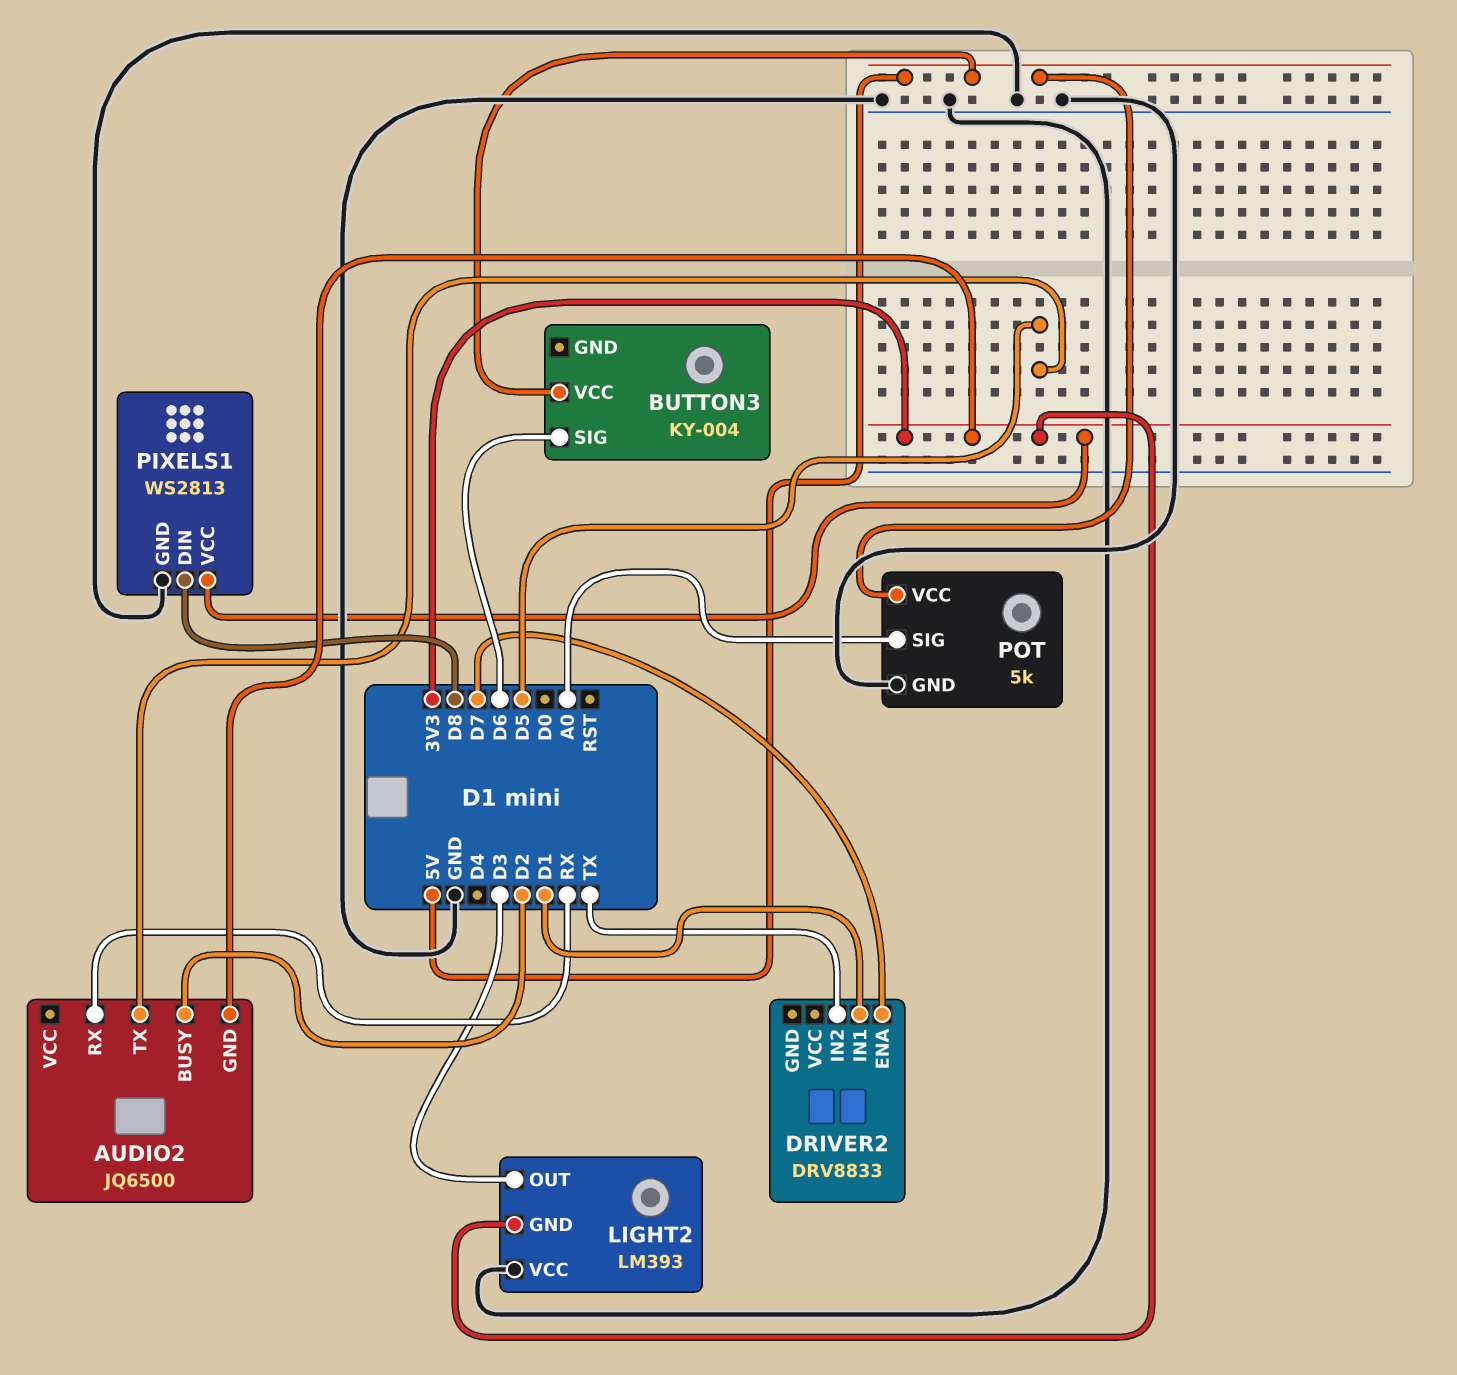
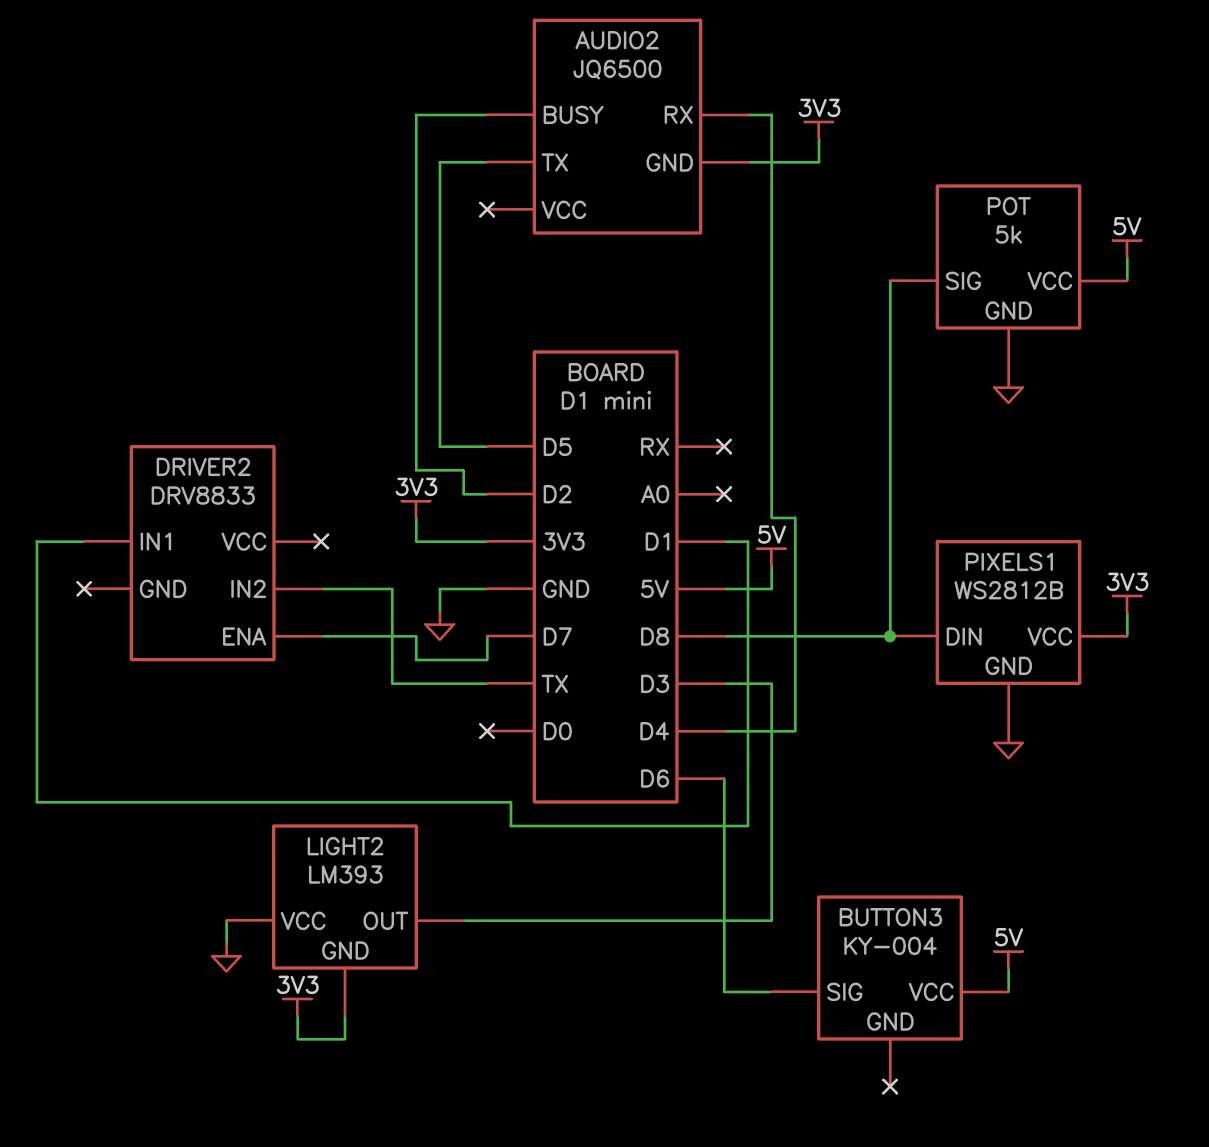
AUDIO2 pin RX: RX -> D4
PIXELS1: WS2813 -> WS2812B
POT pin SIG: A0 -> D8

